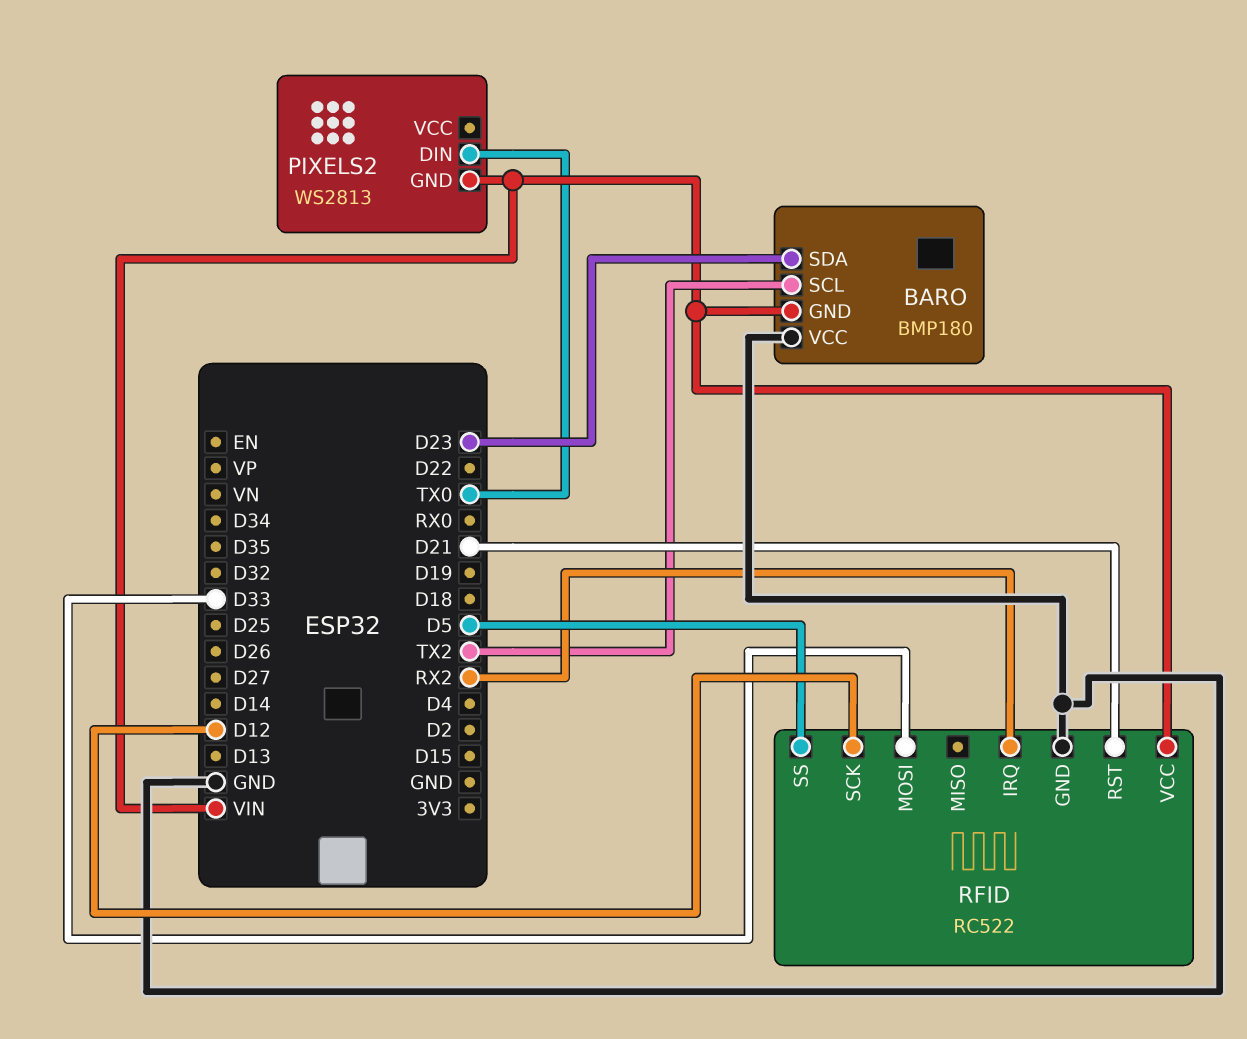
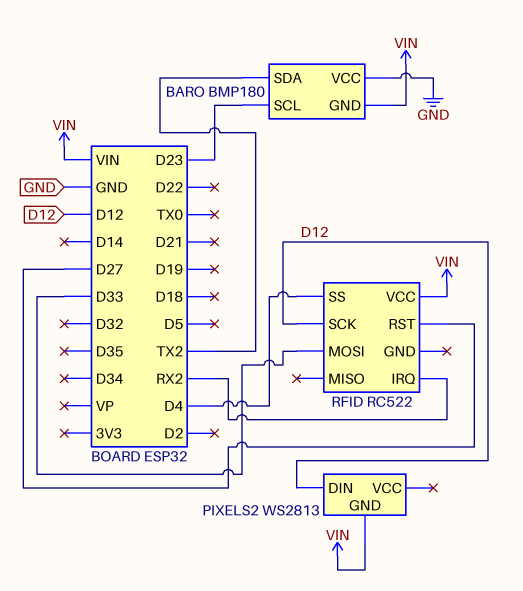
BARO pin SCL: TX2 -> D23
BARO pin SDA: D23 -> TX2
PIXELS2 pin DIN: TX0 -> D12
RFID pin GND: GND -> none
RFID pin RST: D21 -> D27
RFID pin SS: D5 -> D4

